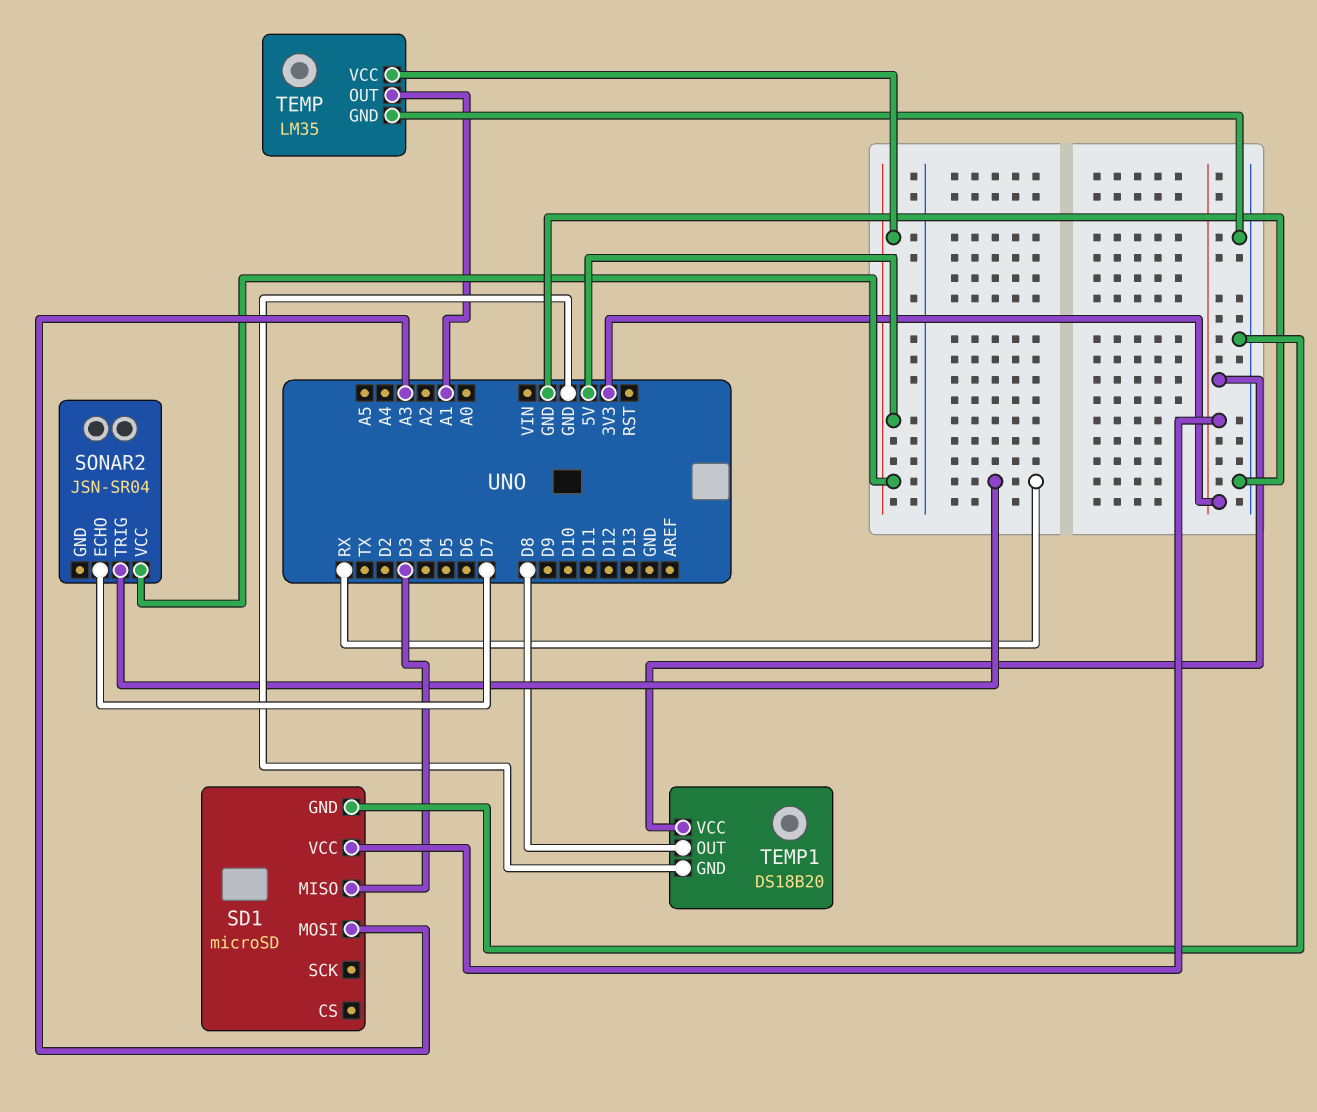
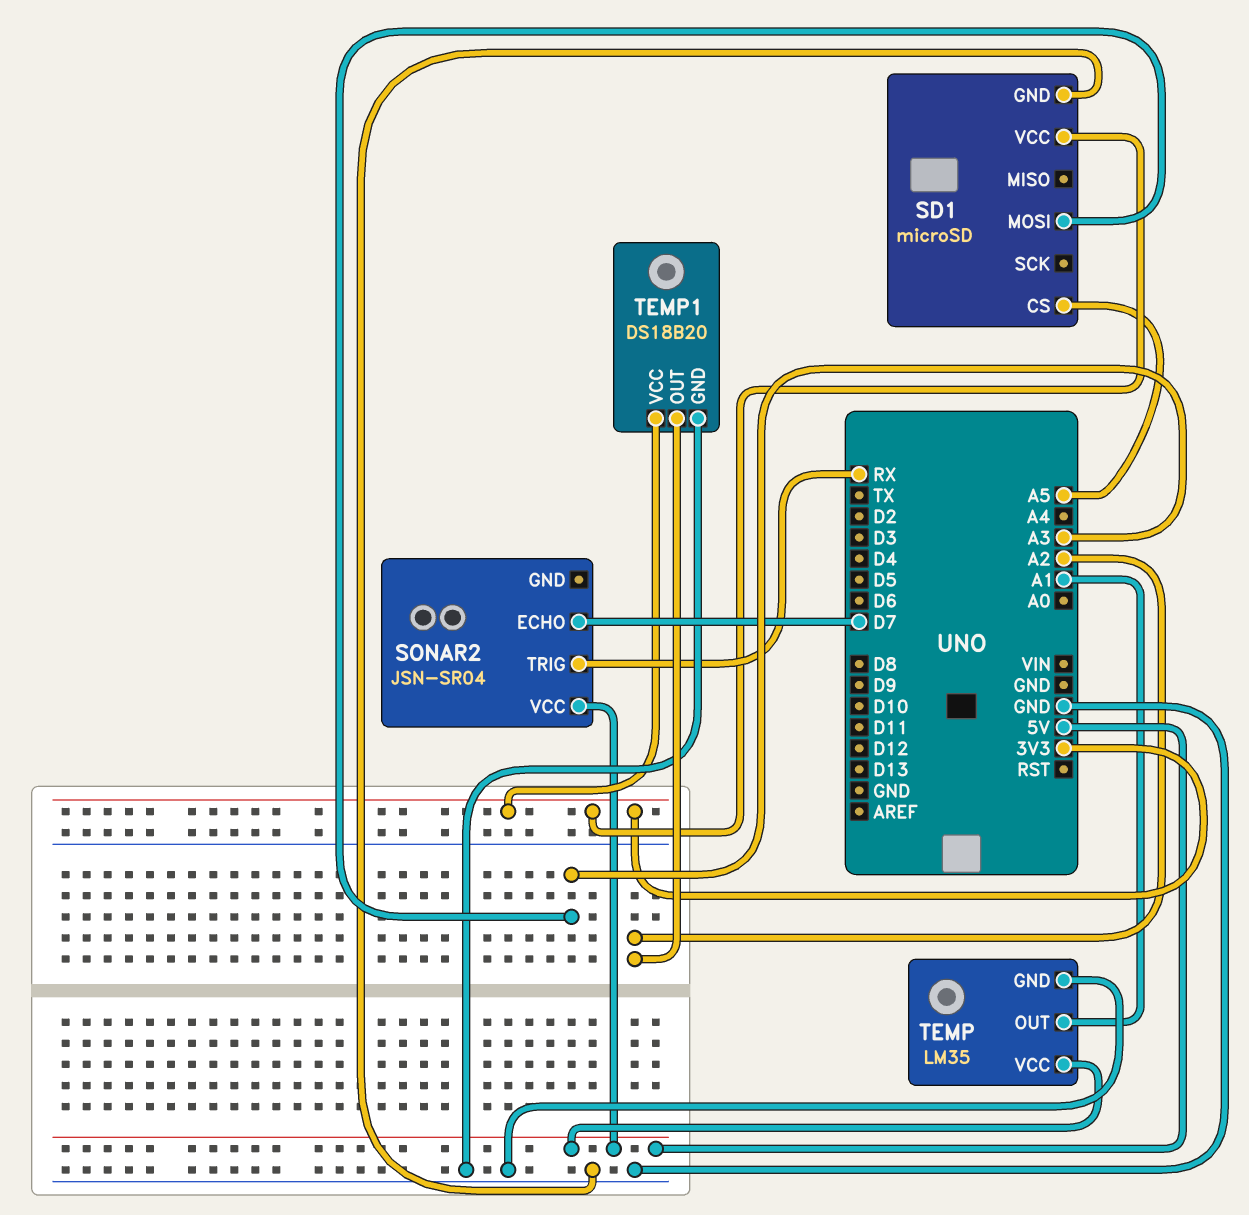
SD1 pin CS: none -> A5
SD1 pin MISO: D3 -> none
TEMP1 pin OUT: D8 -> A2

